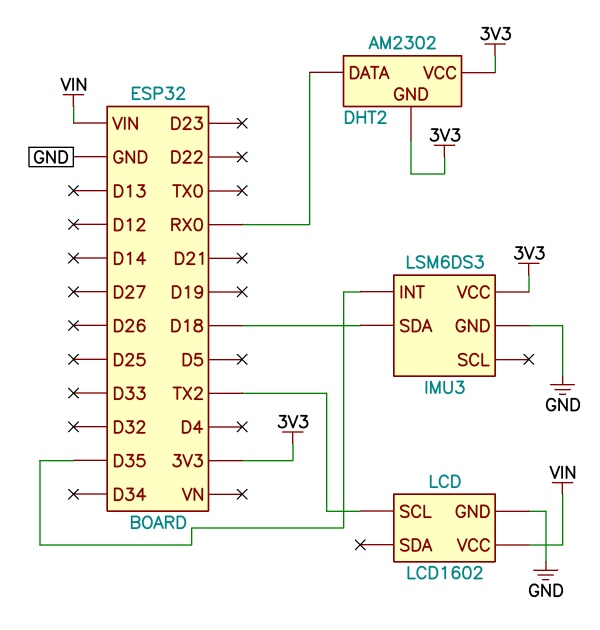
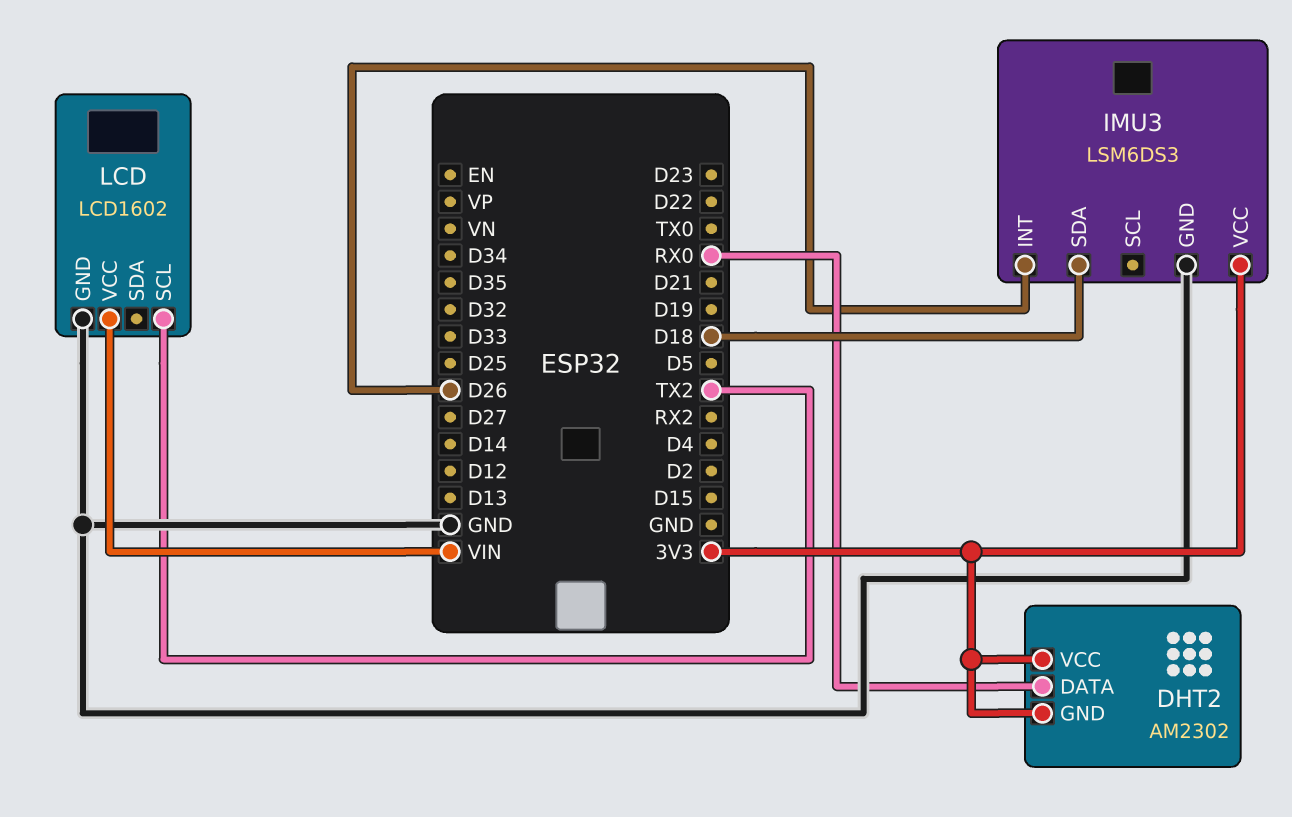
IMU3 pin INT: D35 -> D26

